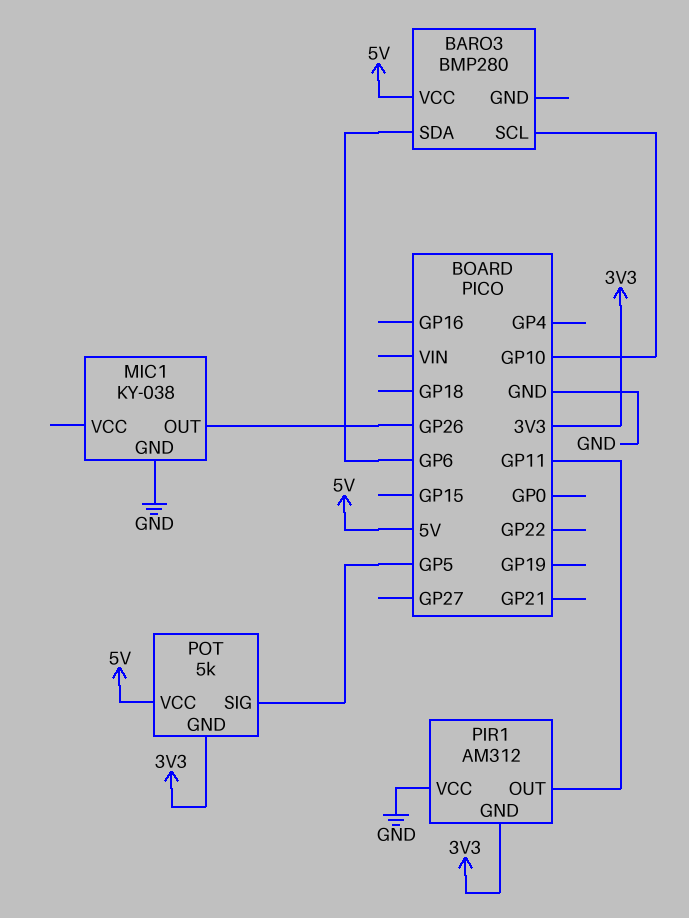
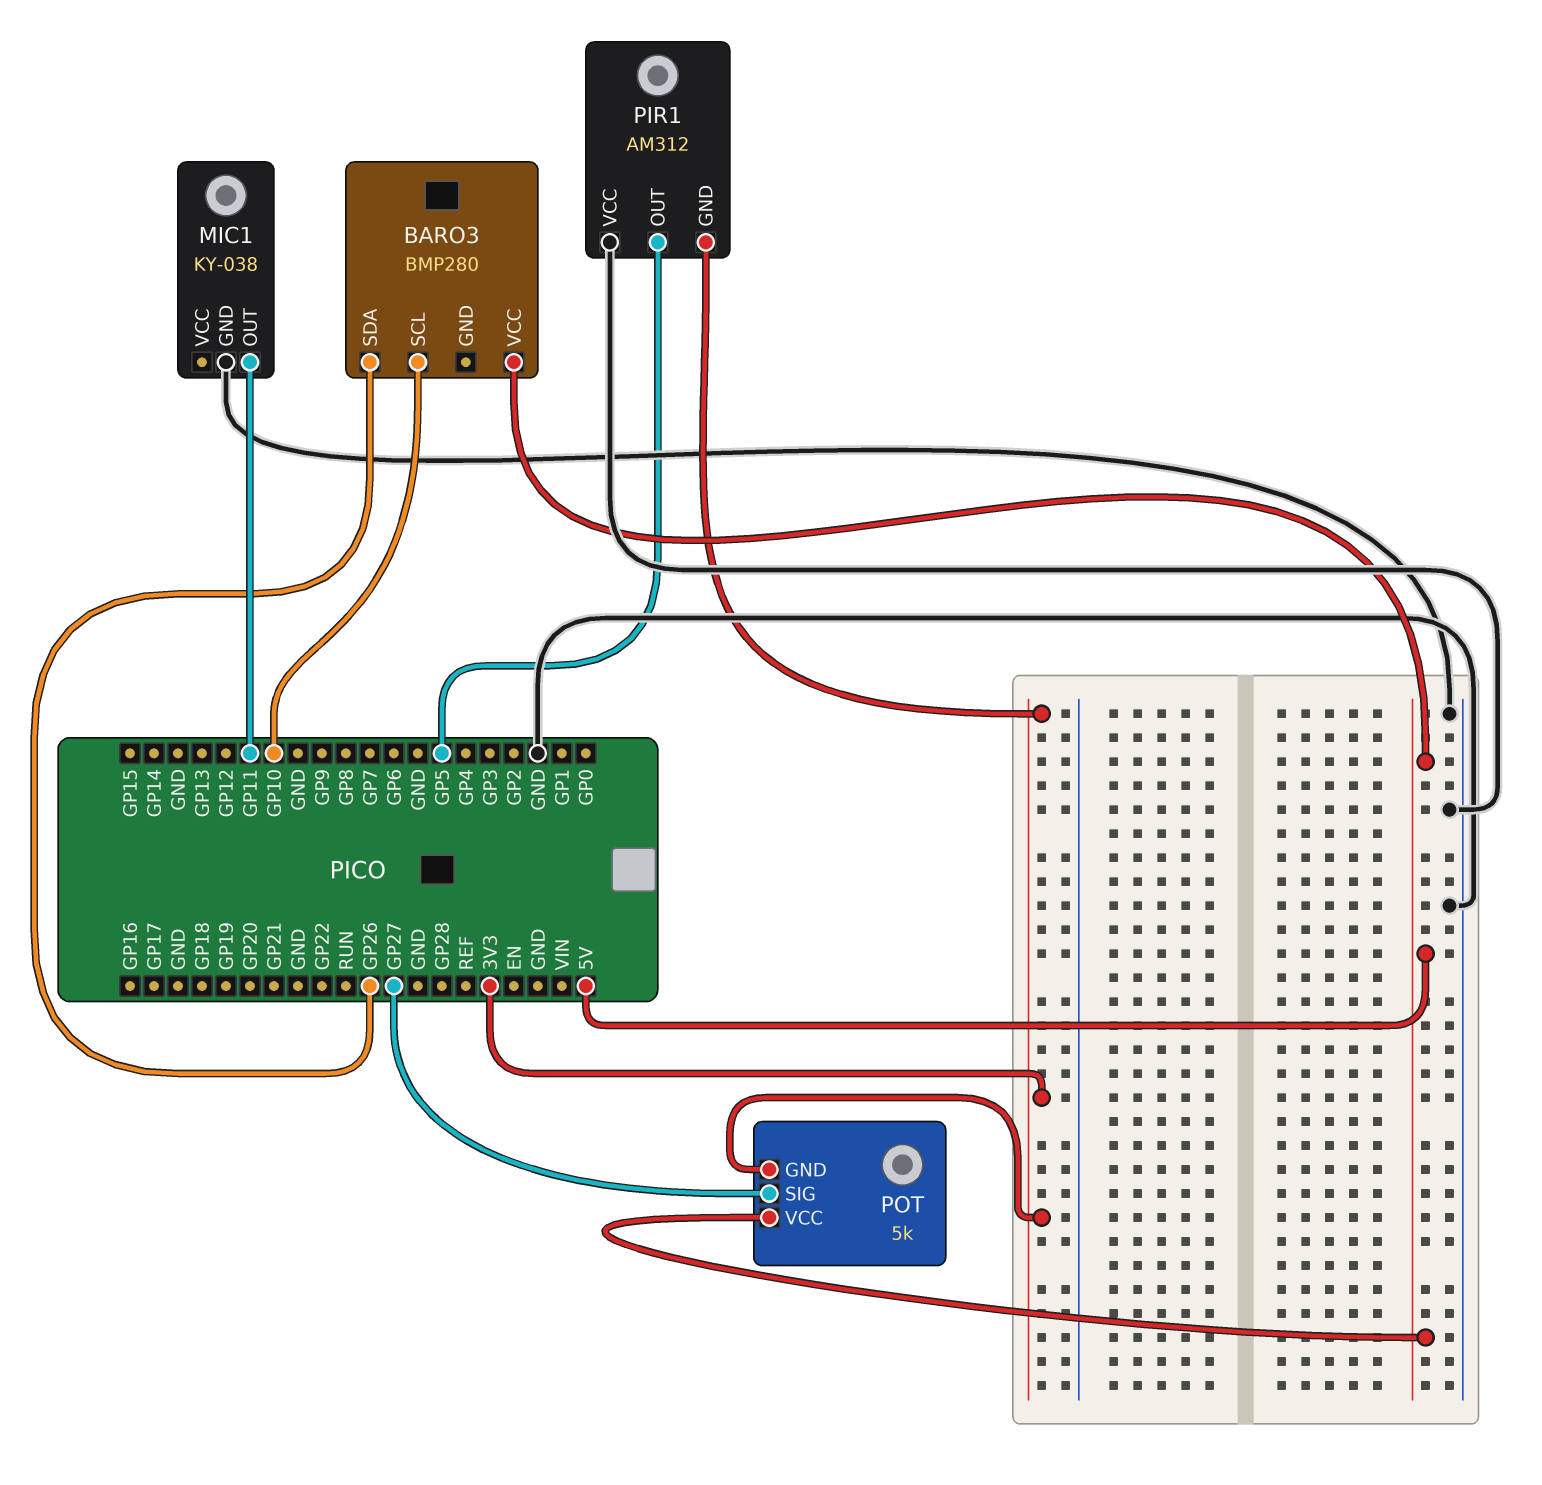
BARO3 pin SDA: GP6 -> GP26
MIC1 pin OUT: GP26 -> GP11
PIR1 pin OUT: GP11 -> GP5
POT pin SIG: GP5 -> GP27

